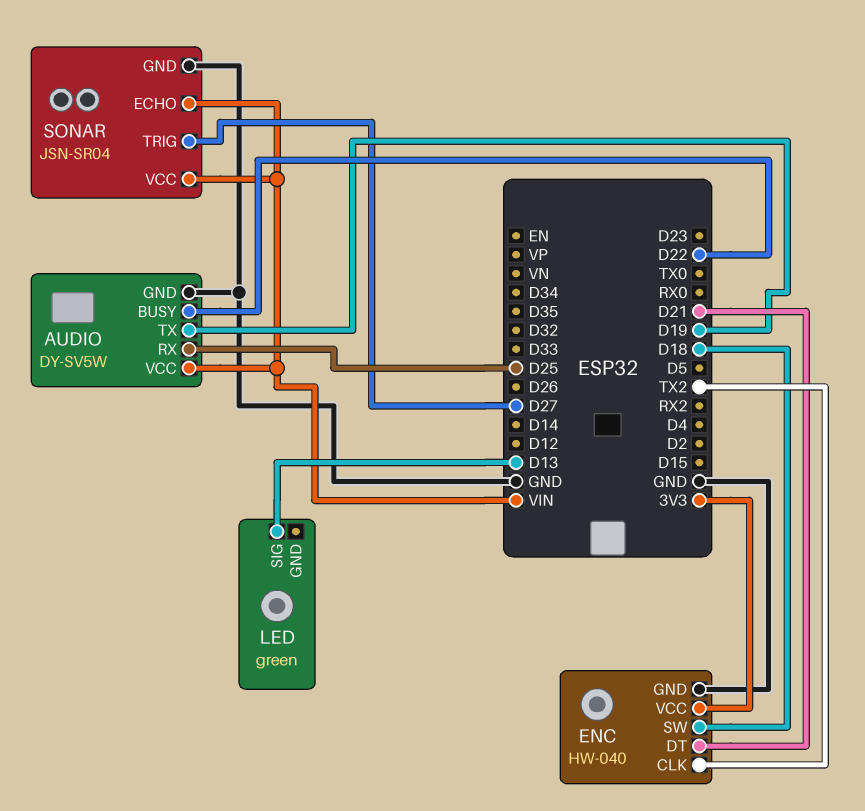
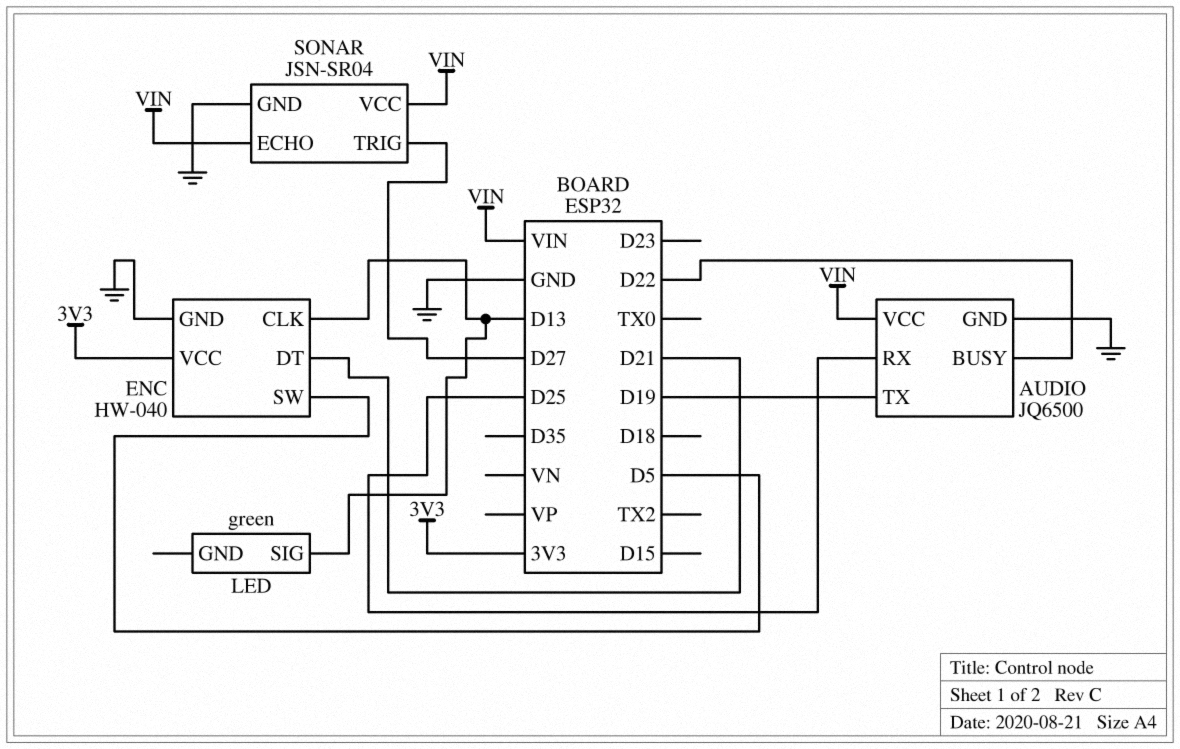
AUDIO: DY-SV5W -> JQ6500
ENC pin CLK: TX2 -> D13
ENC pin SW: D18 -> D5

